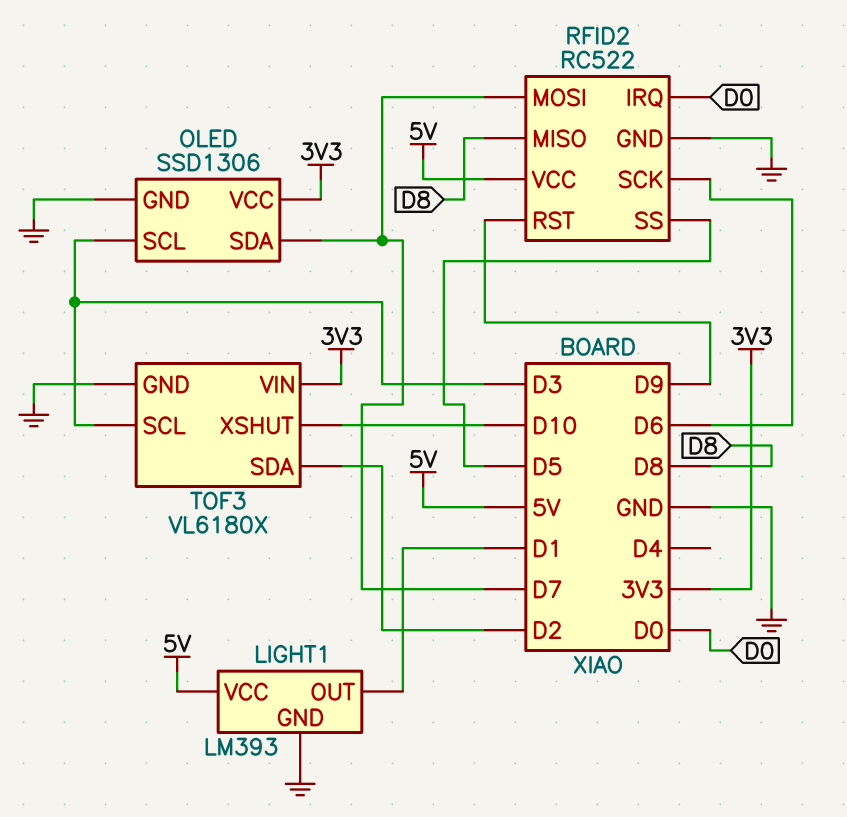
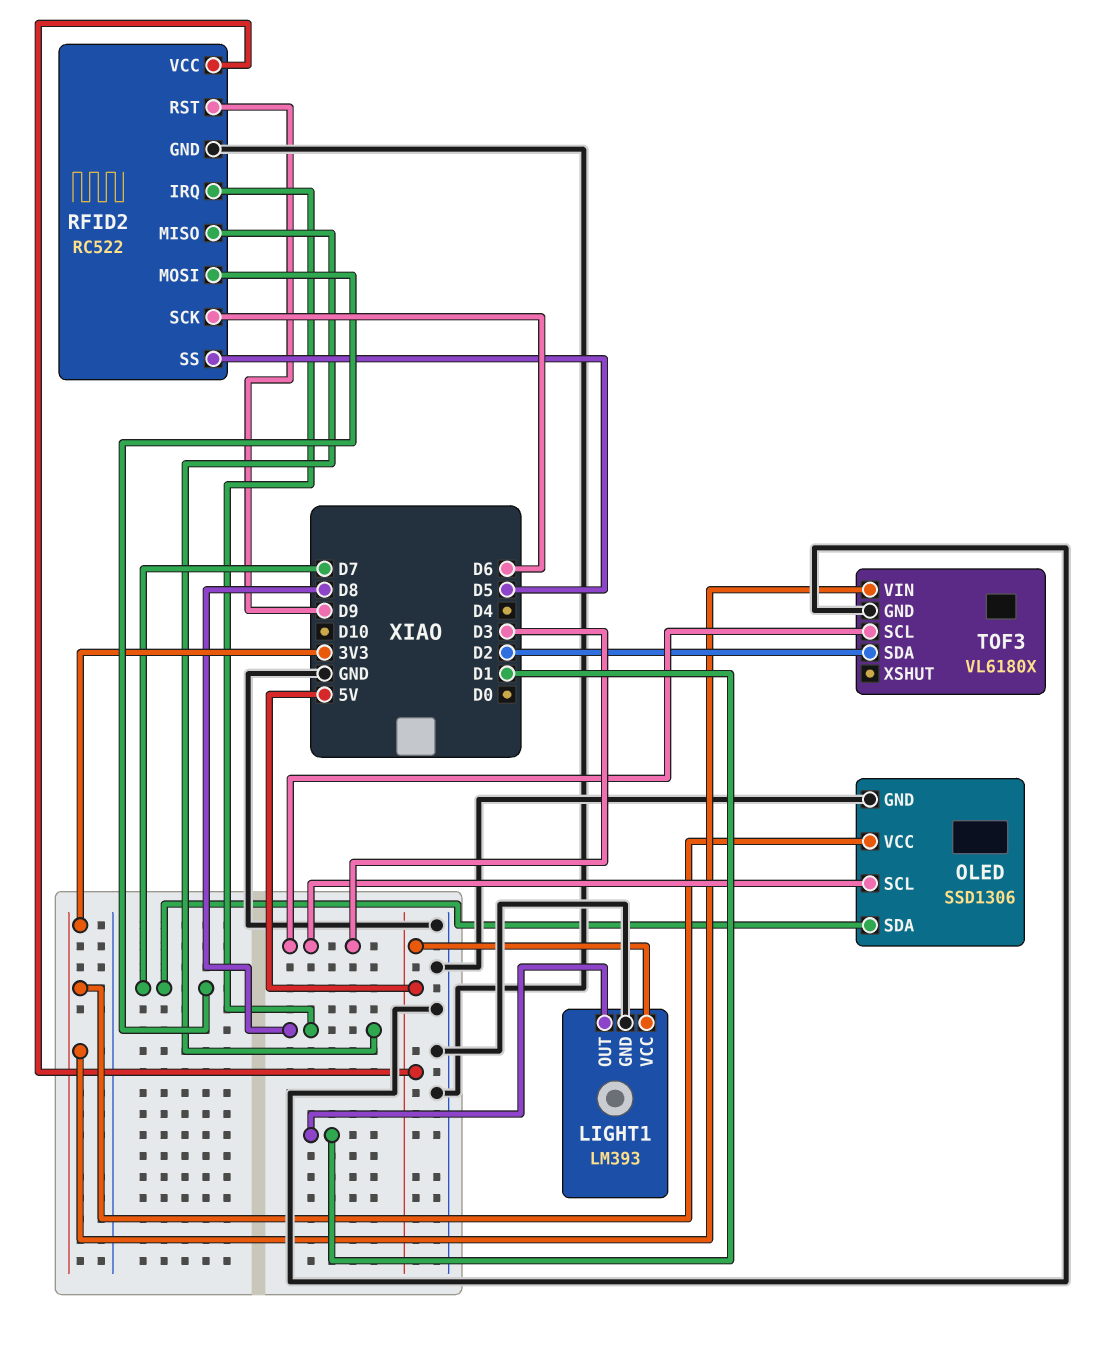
RFID2 pin IRQ: D0 -> D8
TOF3 pin XSHUT: D10 -> none

